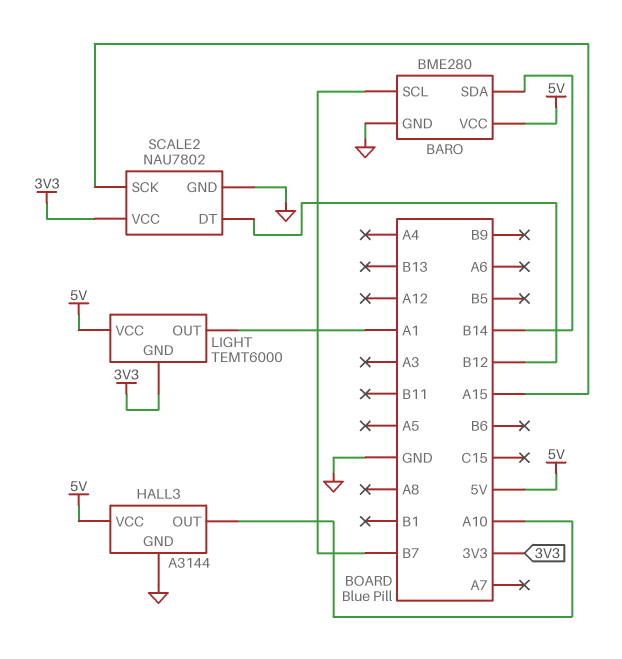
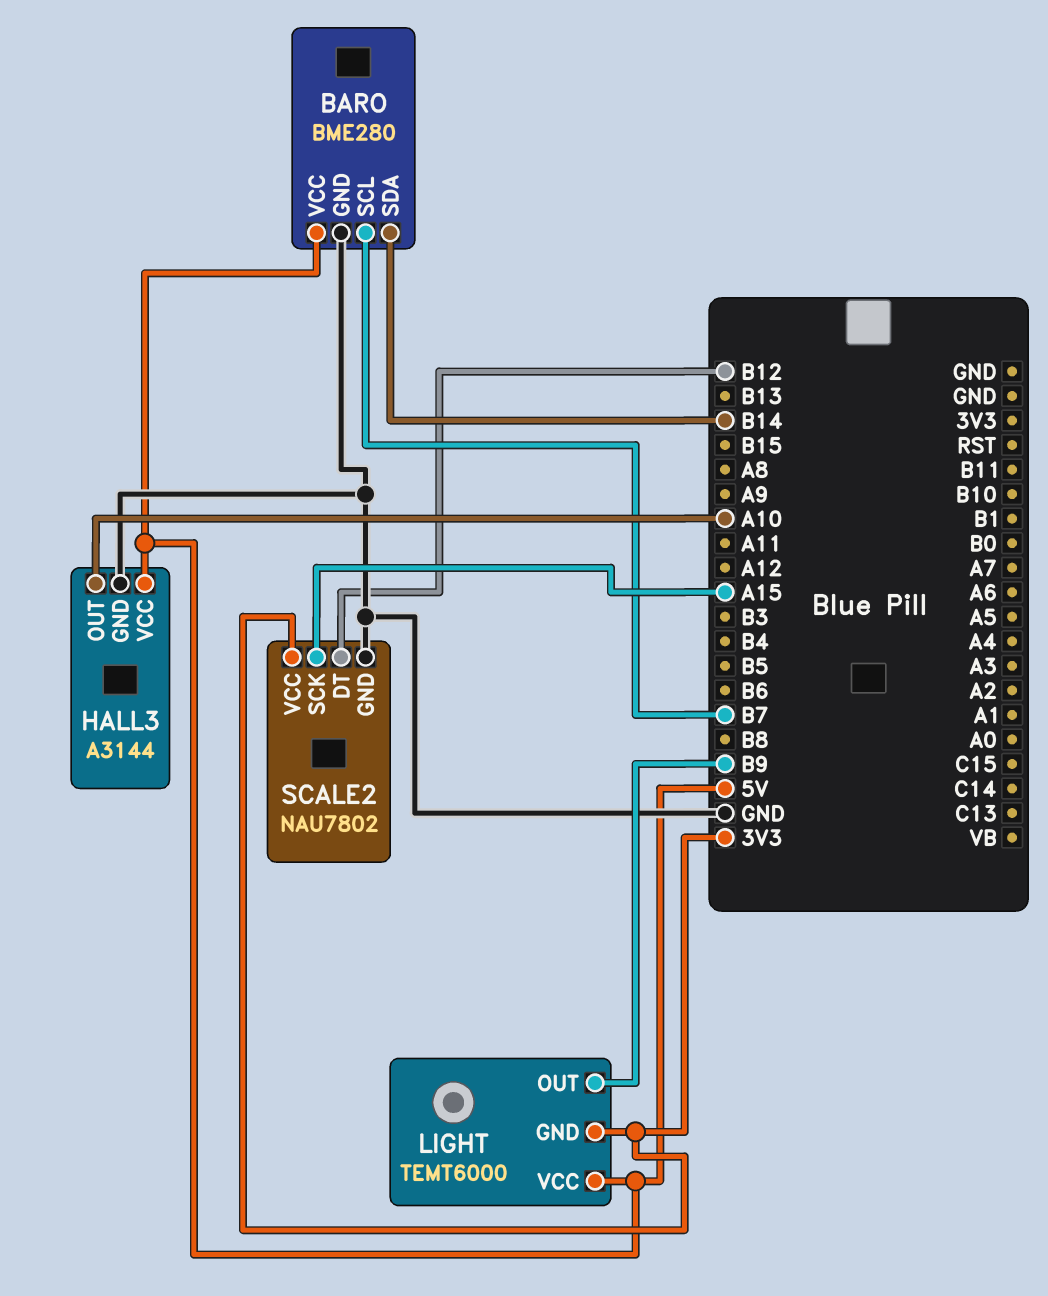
LIGHT pin OUT: A1 -> B9

